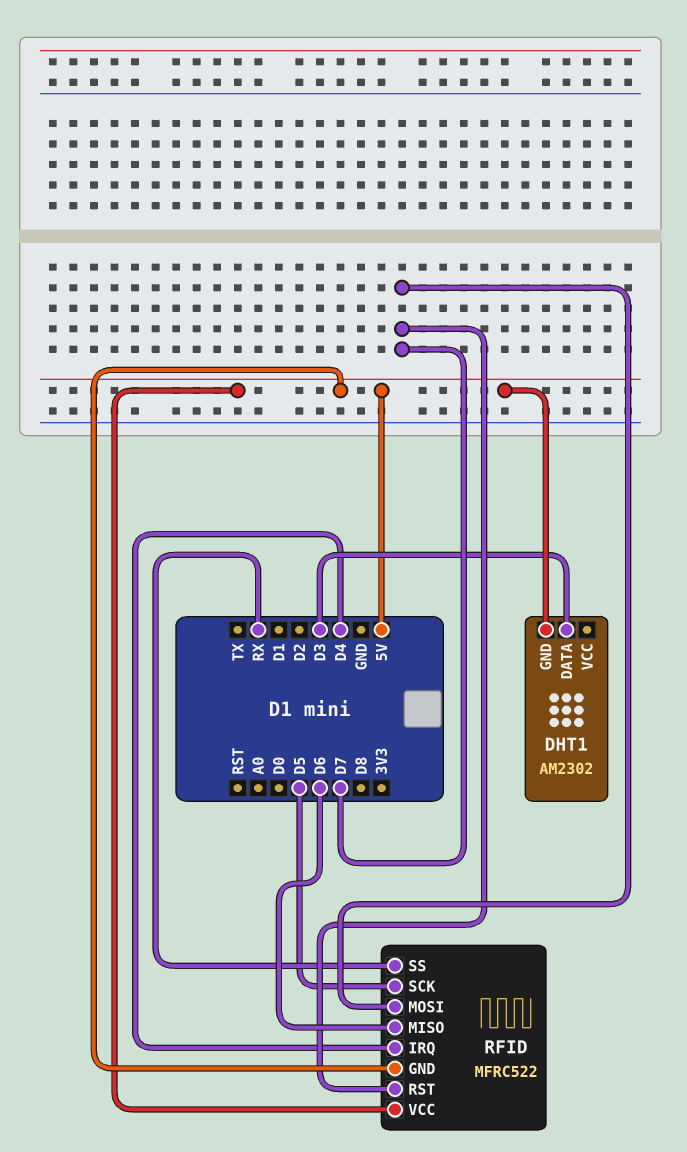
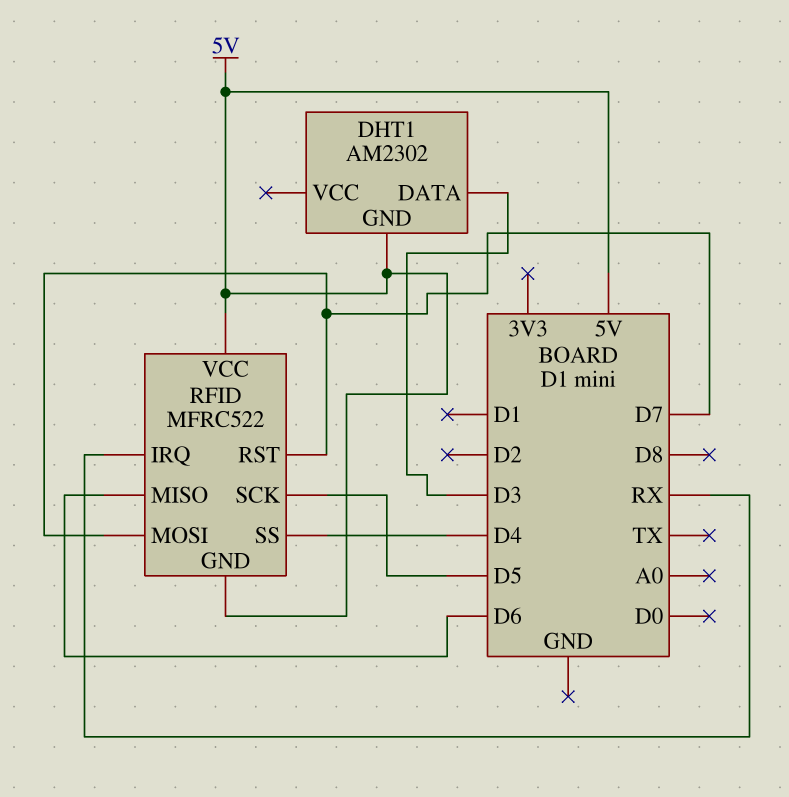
RFID pin IRQ: D4 -> RX
RFID pin SS: RX -> D4

